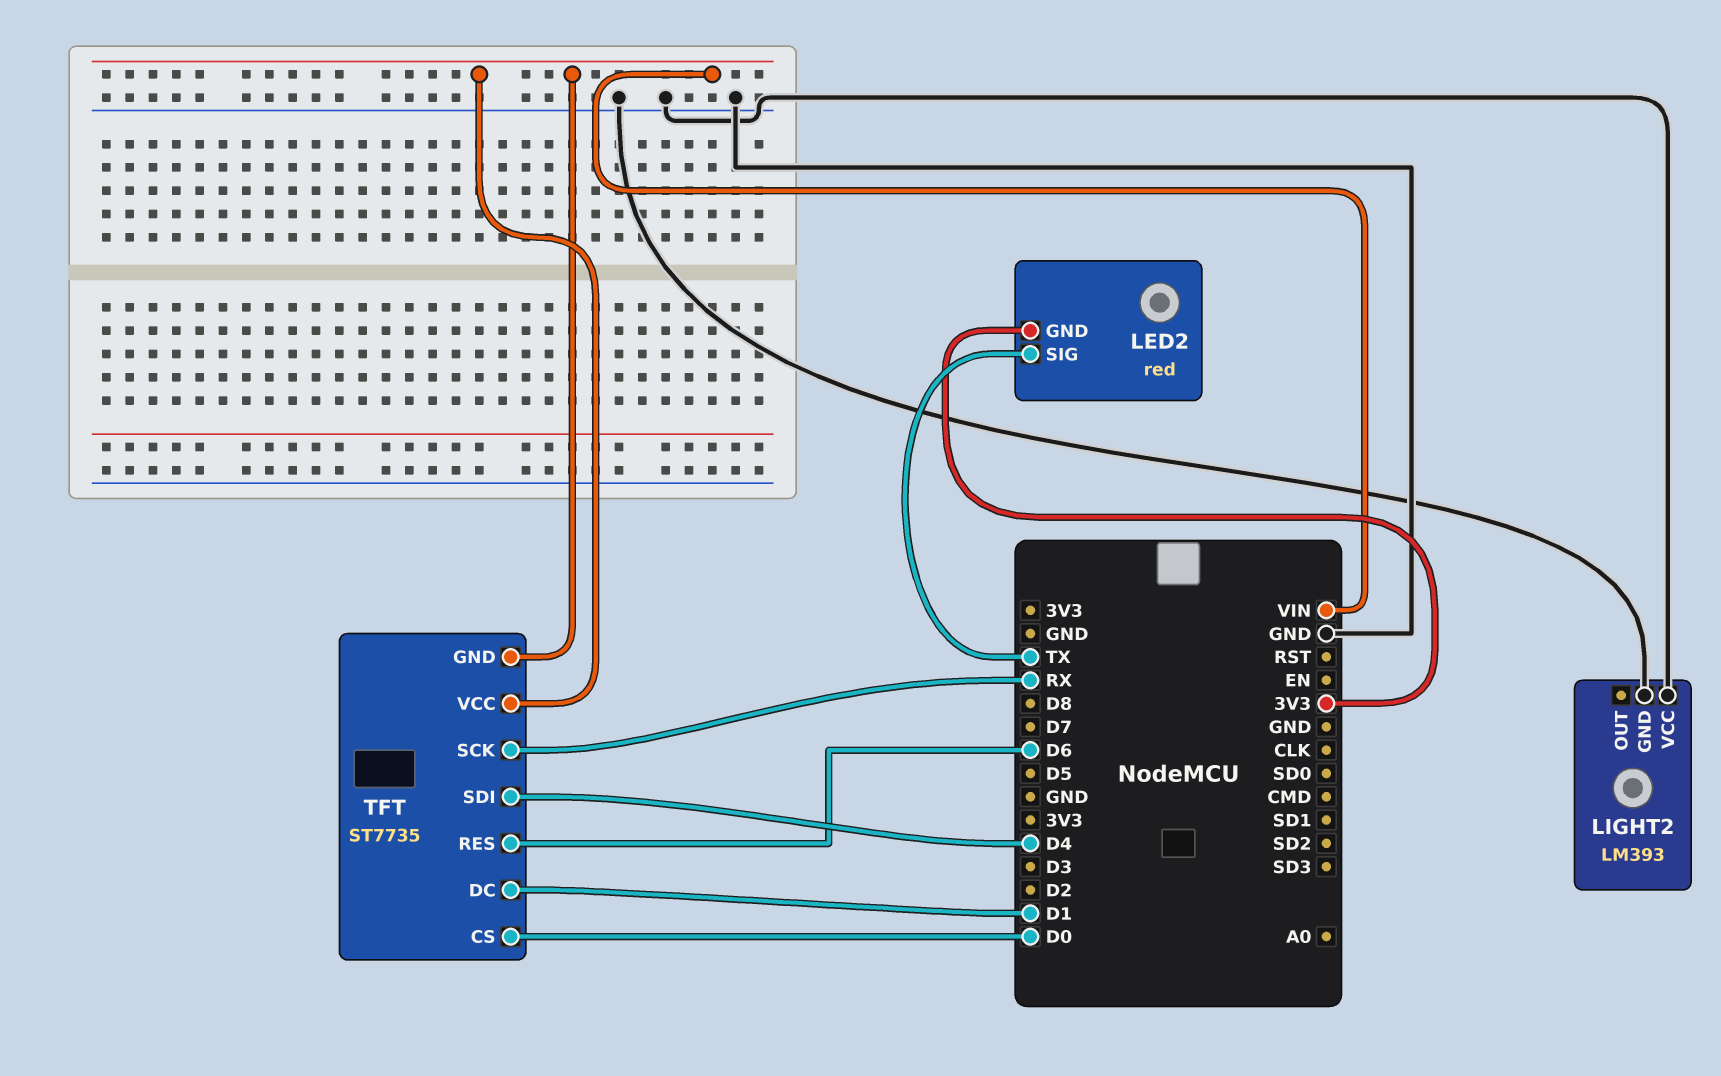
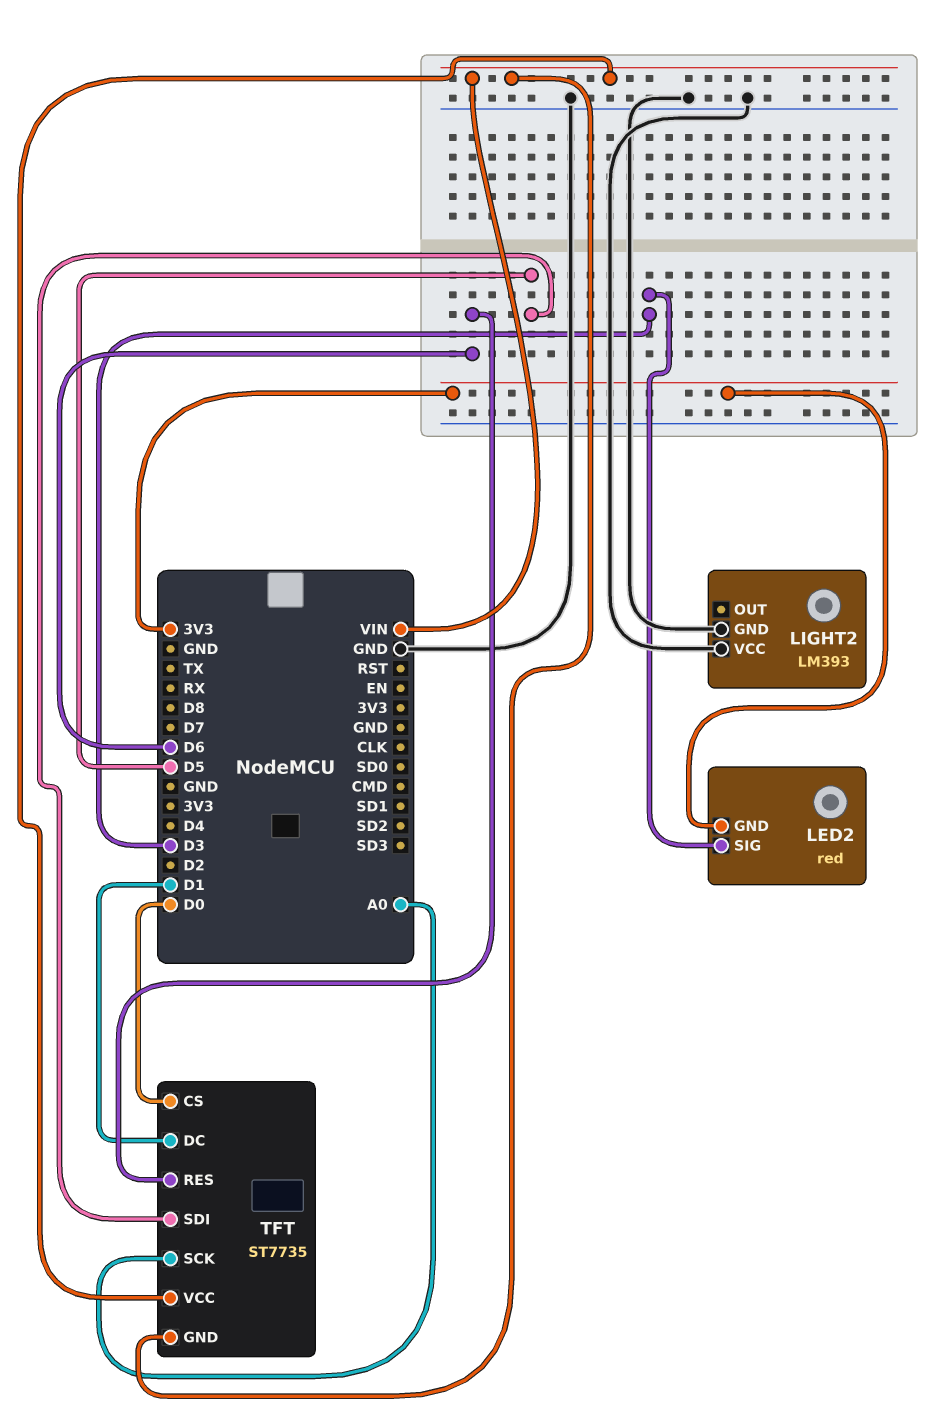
LED2 pin SIG: TX -> D3
TFT pin SCK: RX -> A0
TFT pin SDI: D4 -> D5

